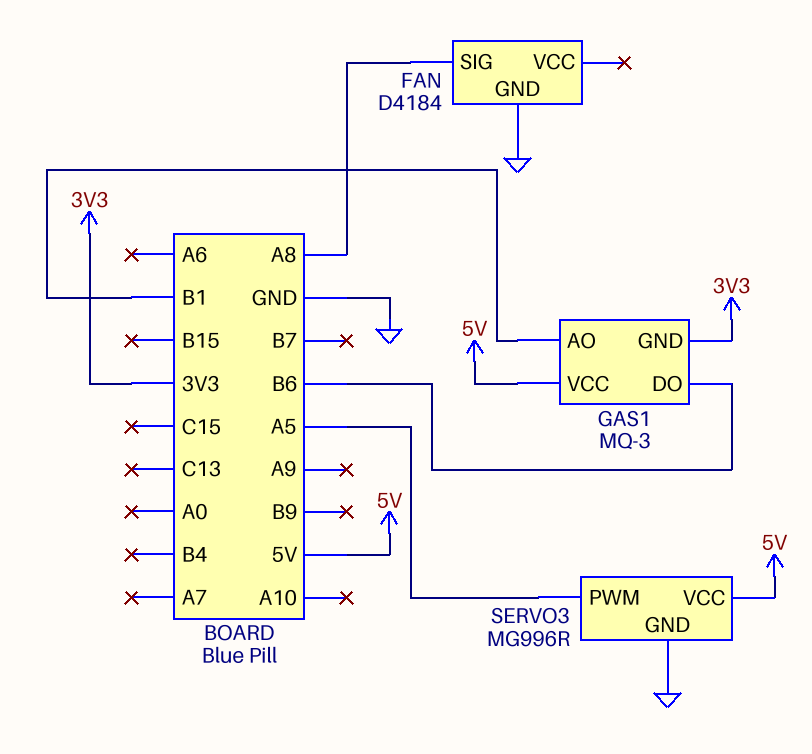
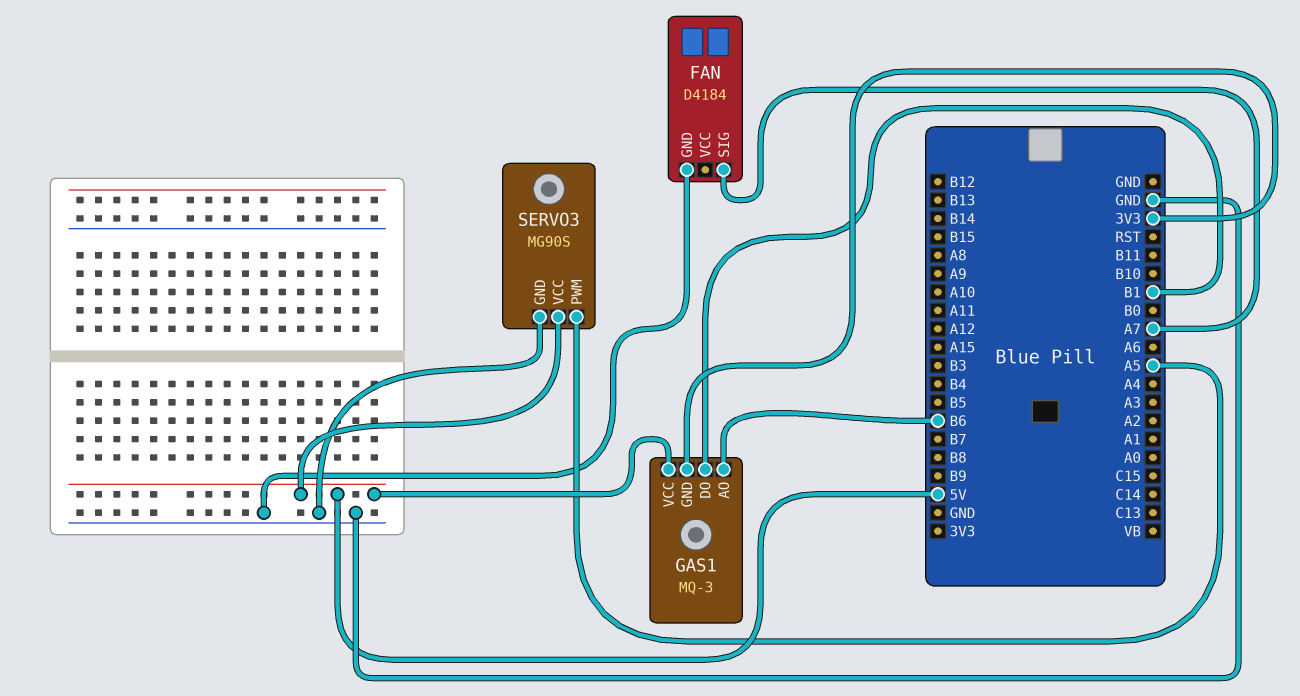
FAN pin SIG: A8 -> A7
GAS1 pin AO: B1 -> B6
GAS1 pin DO: B6 -> B1
SERVO3: MG996R -> MG90S

